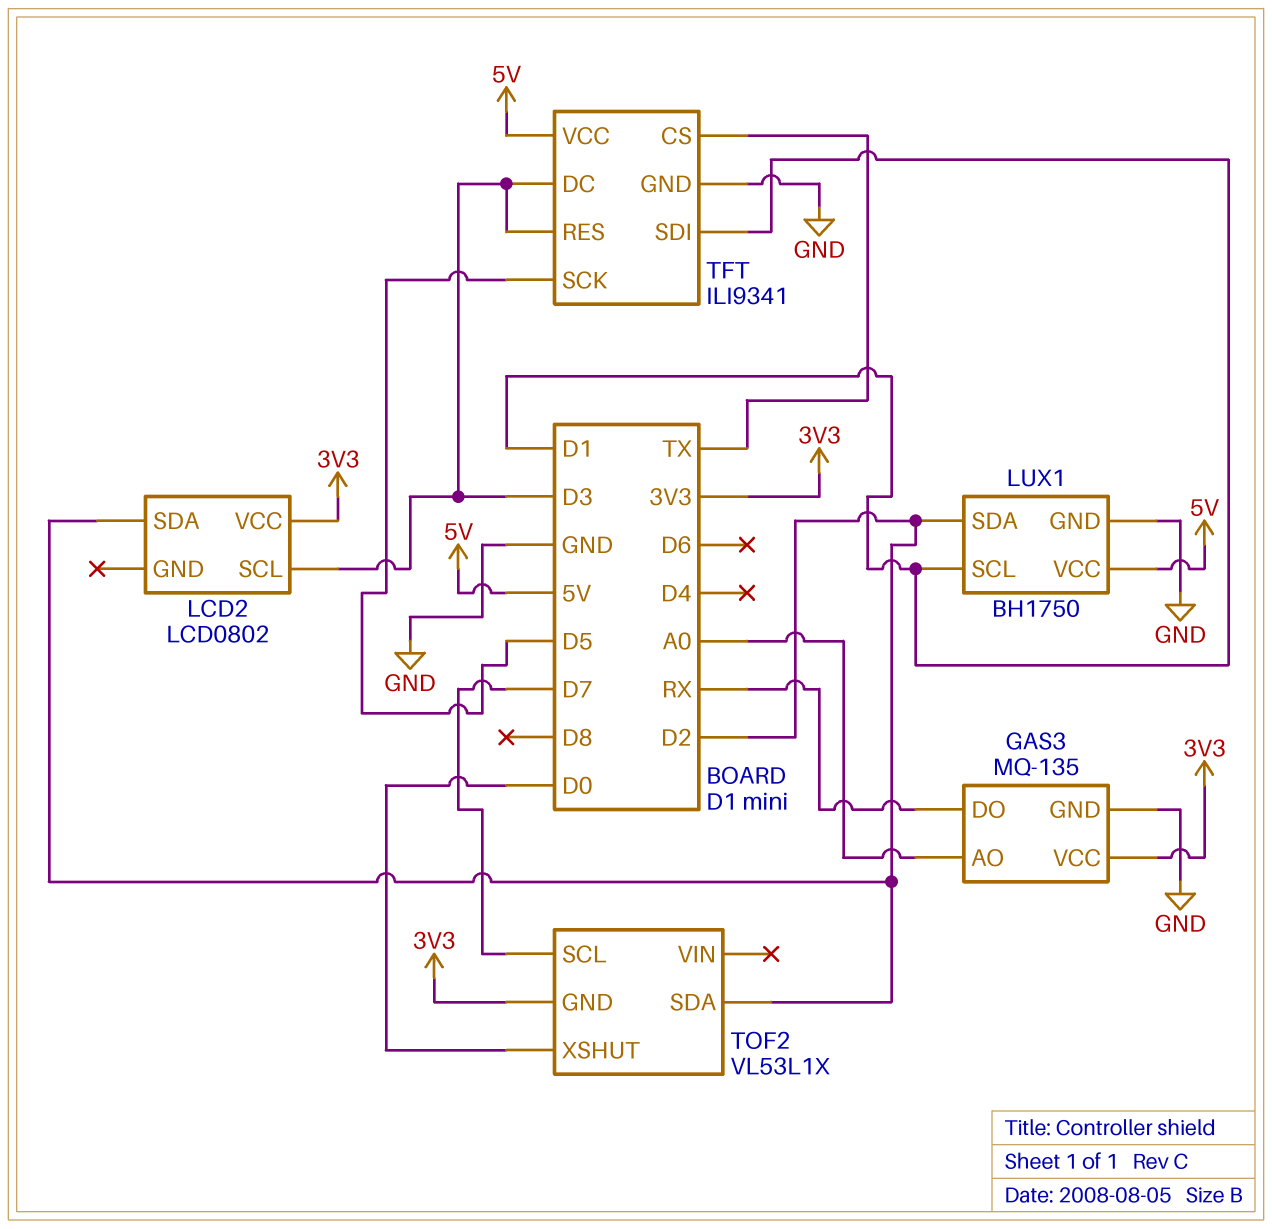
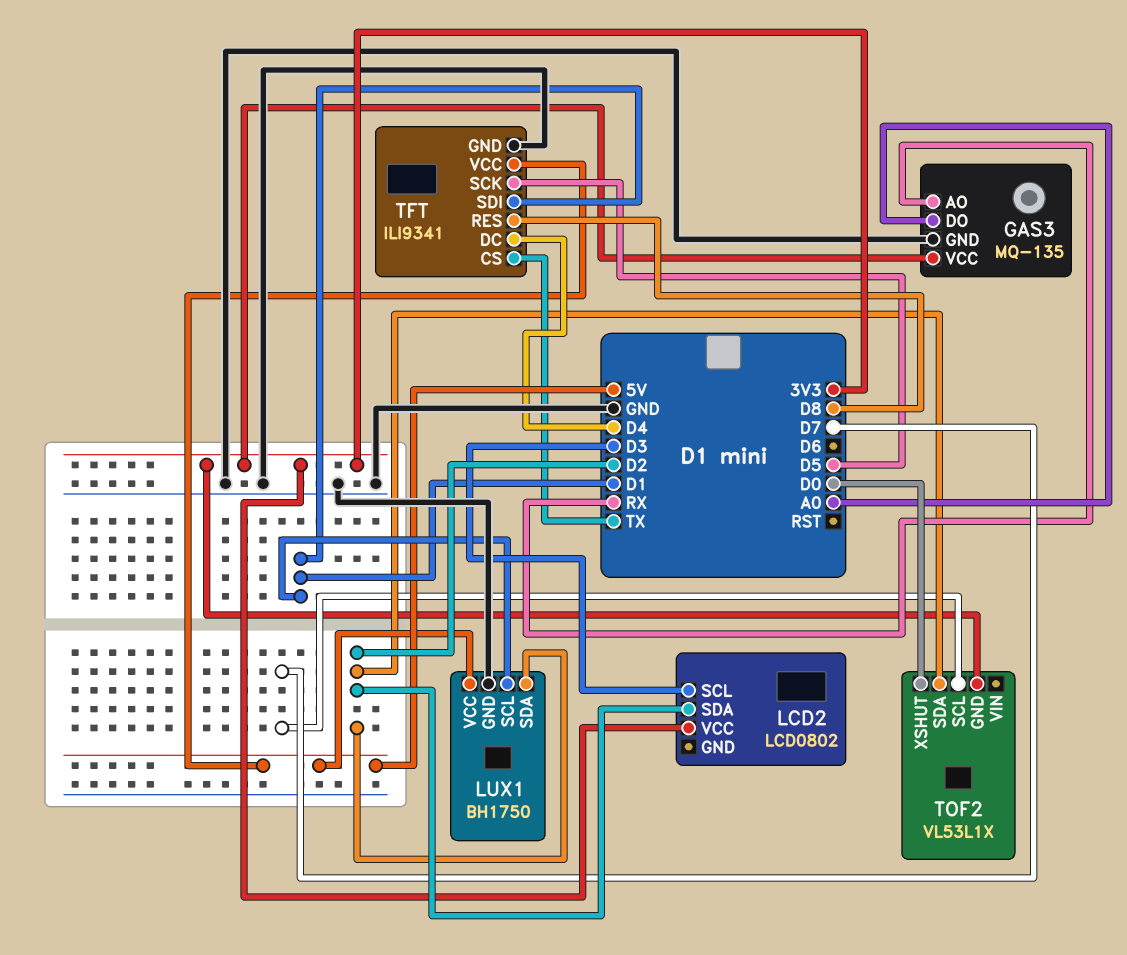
GAS3 pin AO: A0 -> RX
GAS3 pin DO: RX -> A0
TFT pin DC: D3 -> D4
TFT pin RES: D3 -> D8

